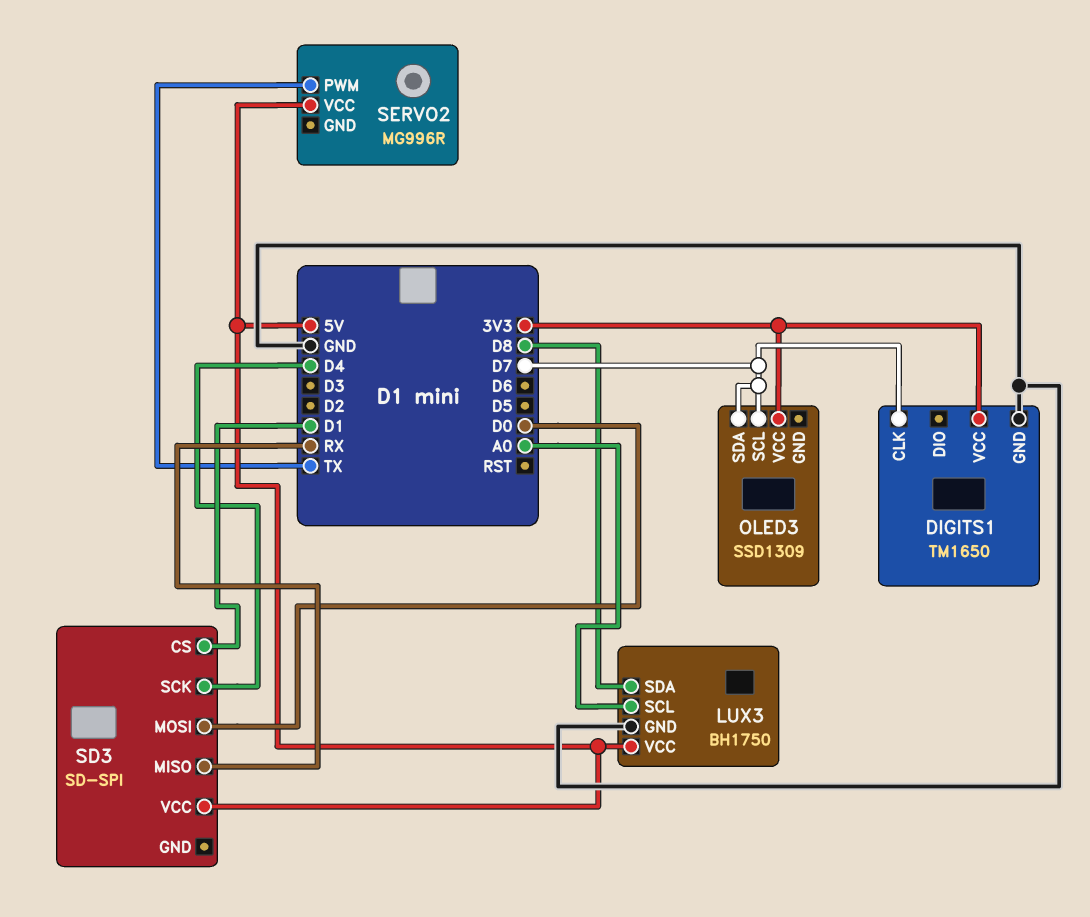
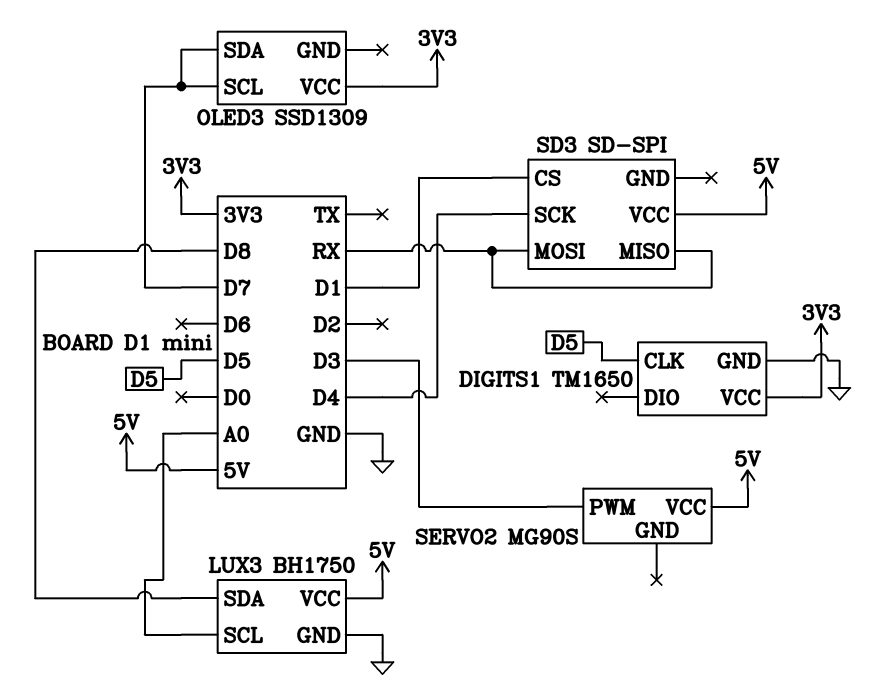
DIGITS1 pin CLK: D7 -> D5
SD3 pin MOSI: D0 -> RX
SERVO2: MG996R -> MG90S
SERVO2 pin PWM: TX -> D3

